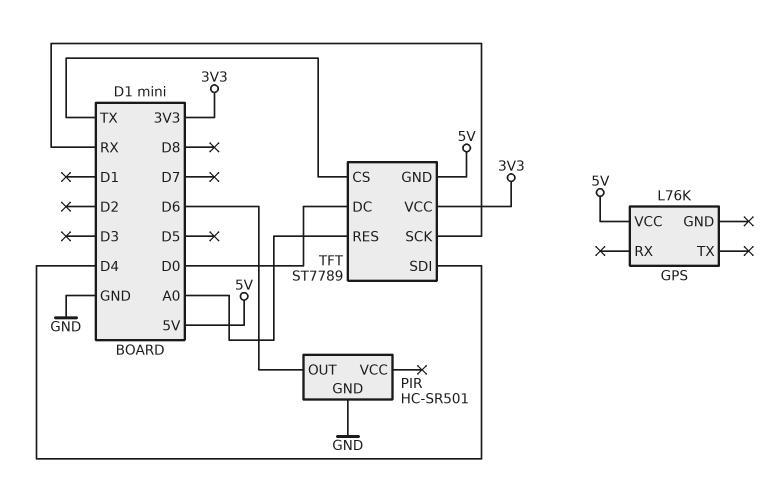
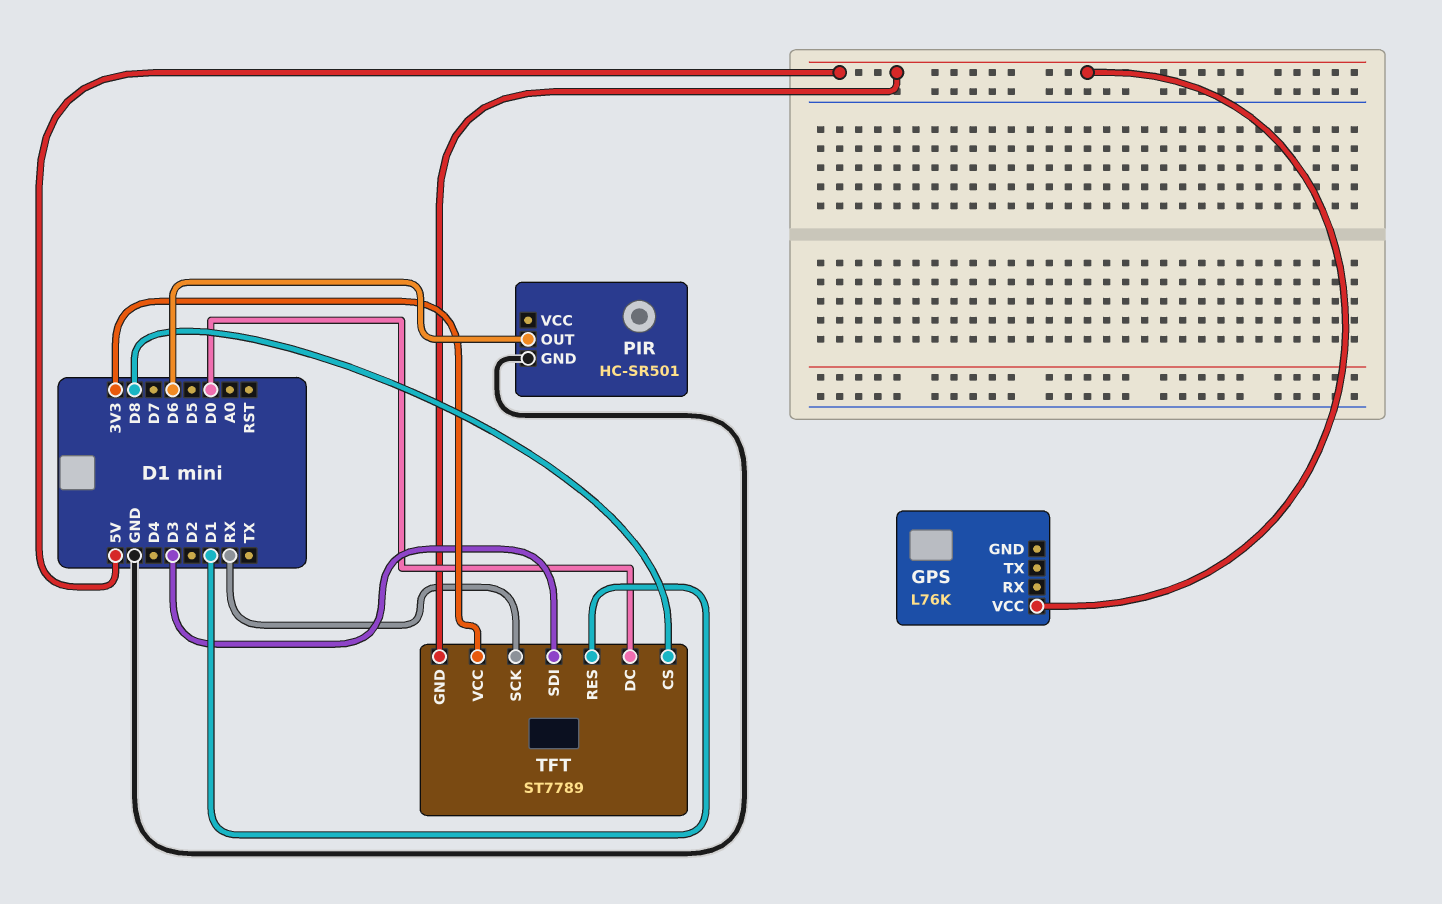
TFT pin CS: TX -> D8
TFT pin RES: A0 -> D1
TFT pin SDI: D4 -> D3

